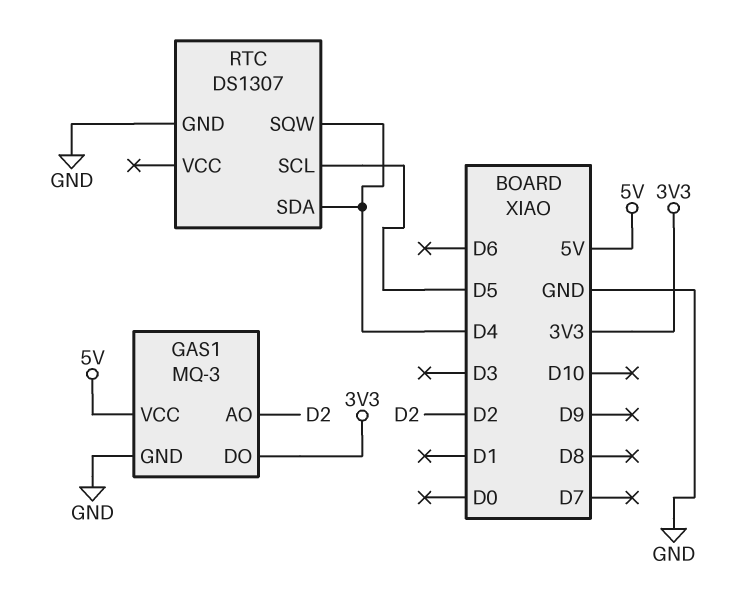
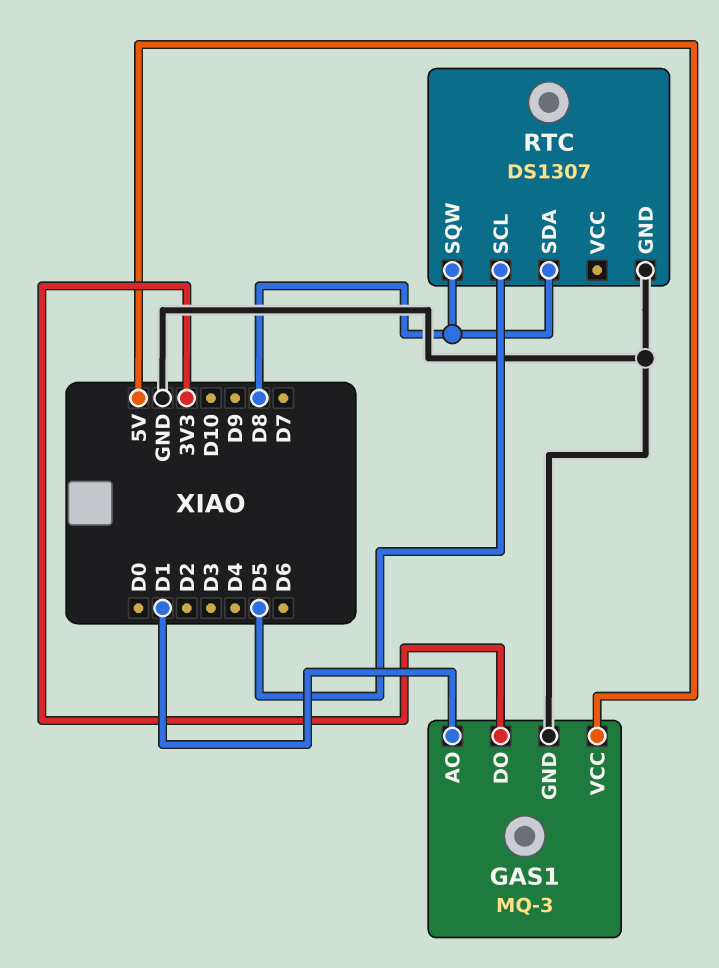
GAS1 pin AO: D2 -> D1
RTC pin SDA: D4 -> D8
RTC pin SQW: D4 -> D8

